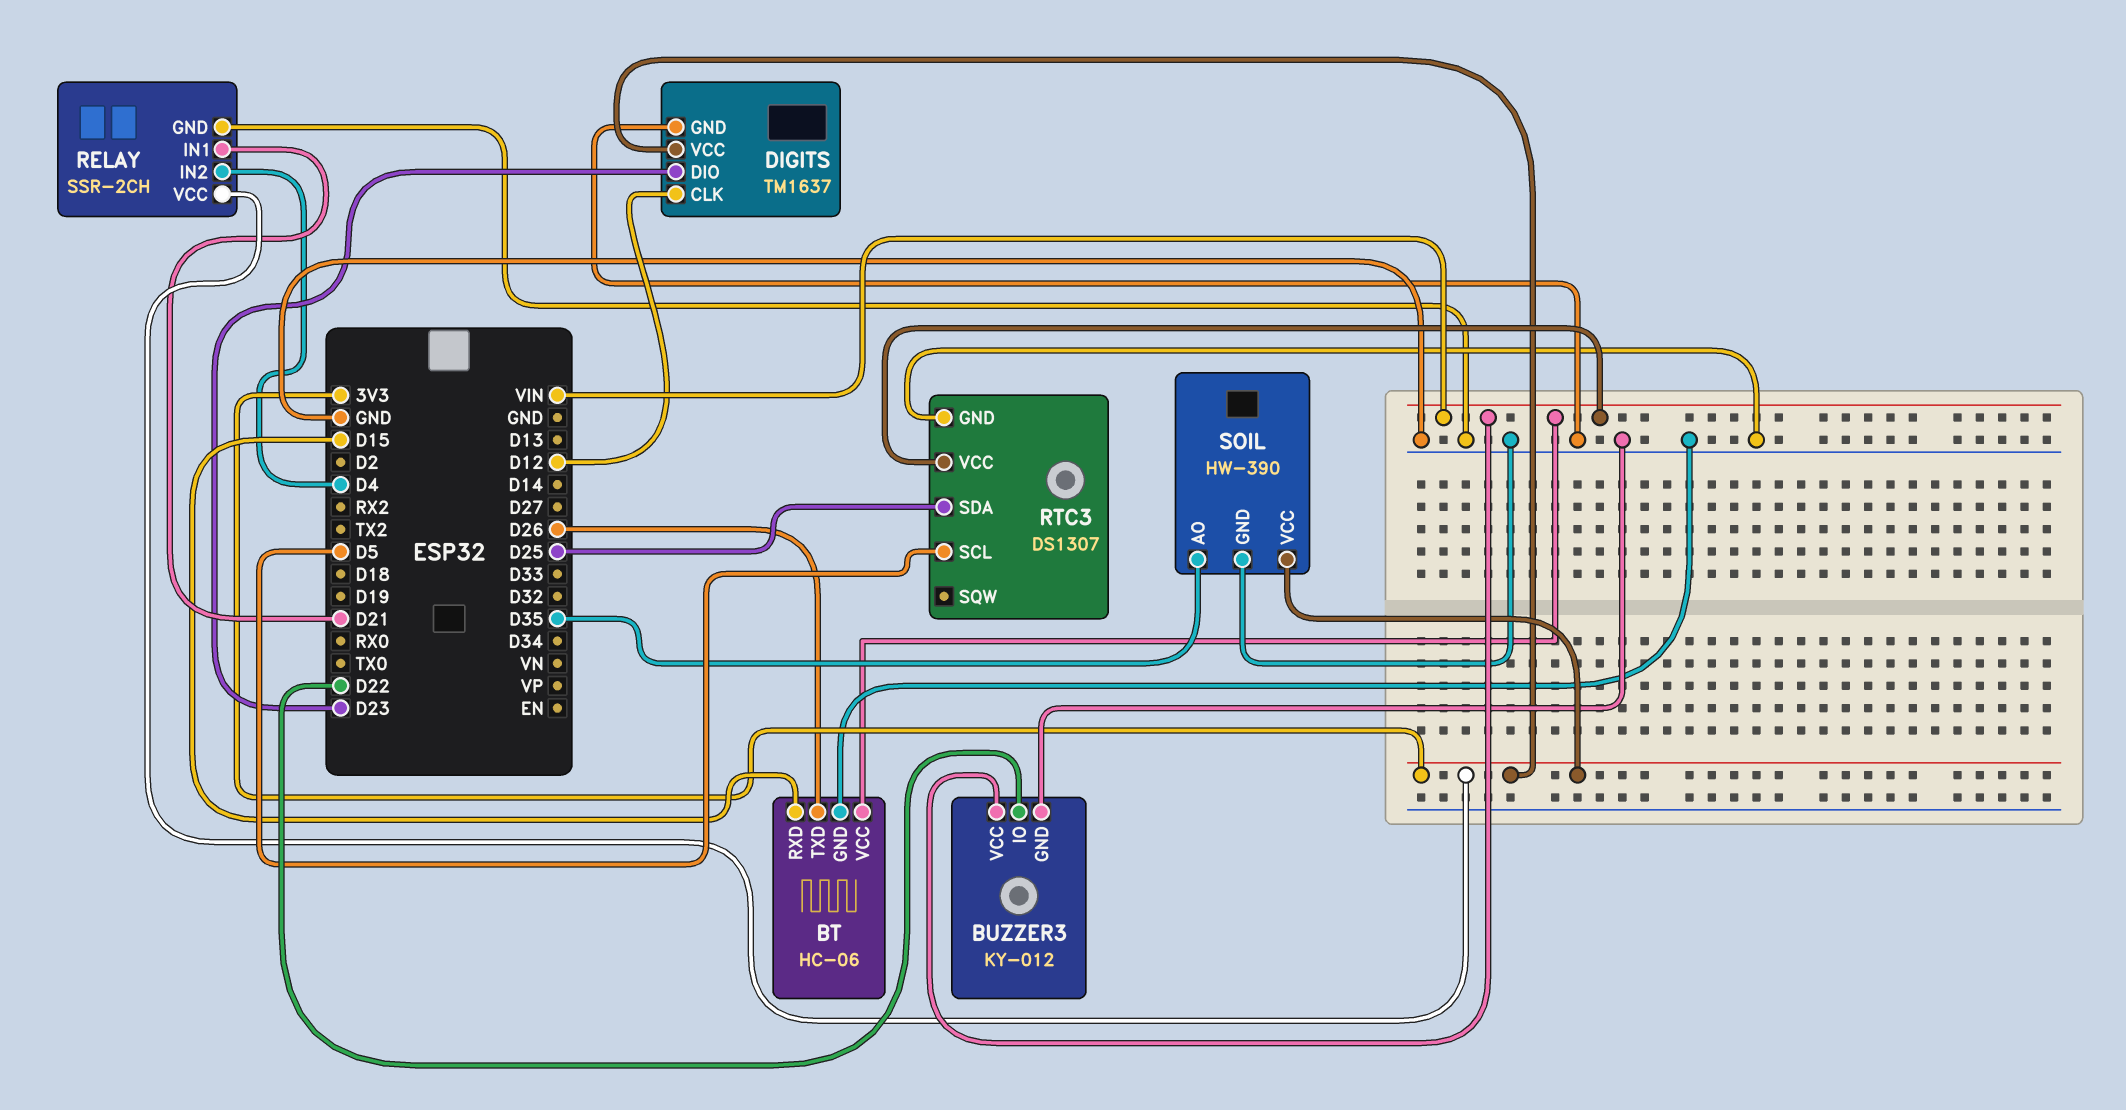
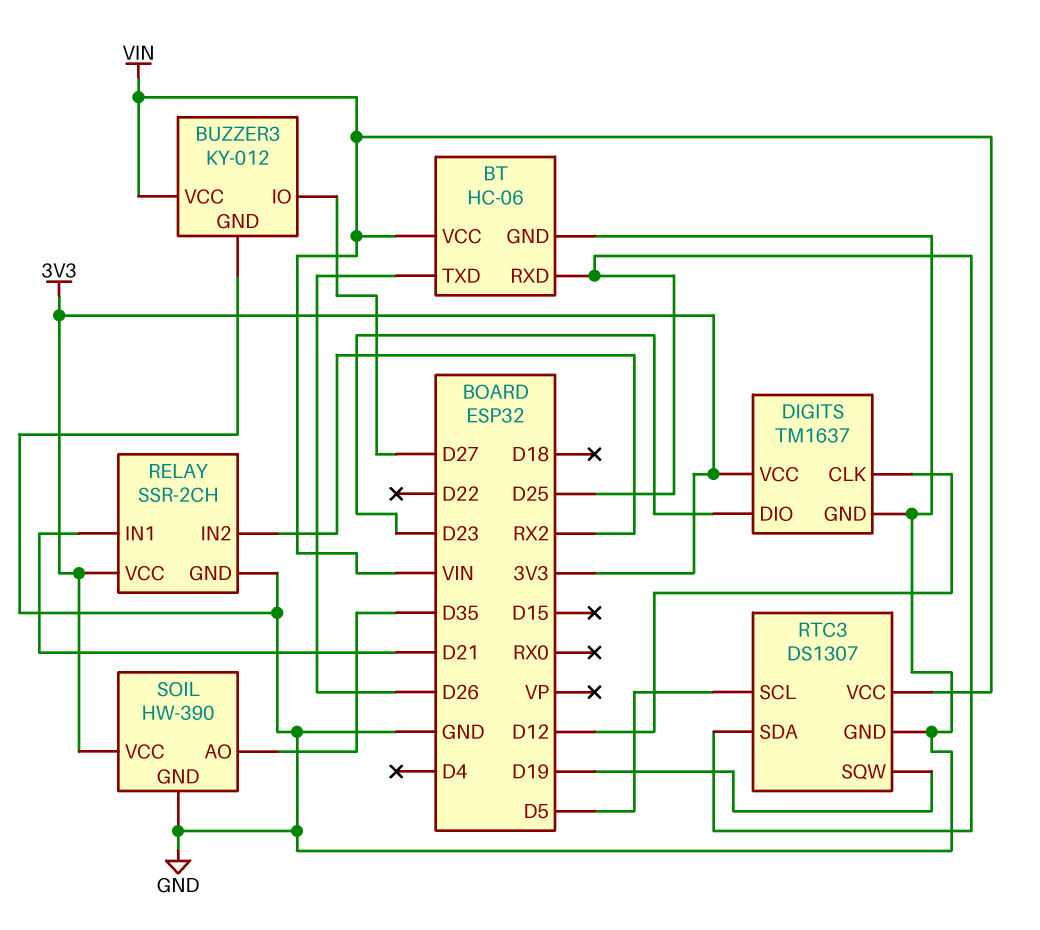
BT pin RXD: D15 -> D25
BUZZER3 pin IO: D22 -> D27
RELAY pin IN2: D4 -> RX2
RTC3 pin SQW: none -> D19

